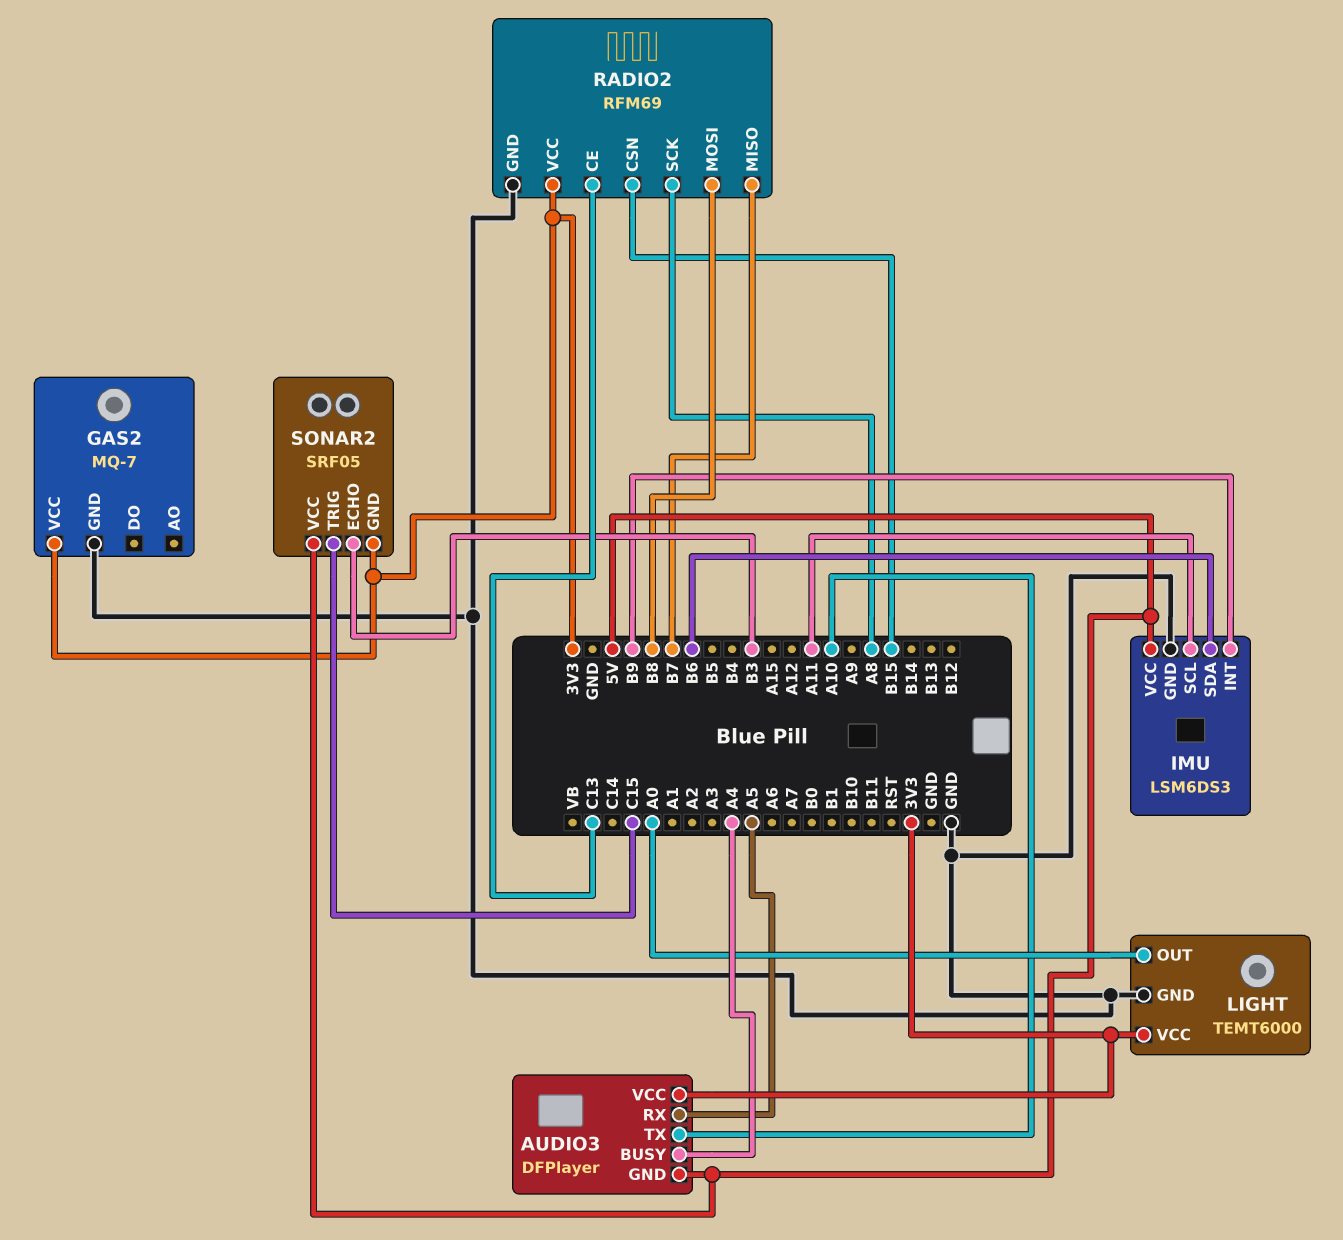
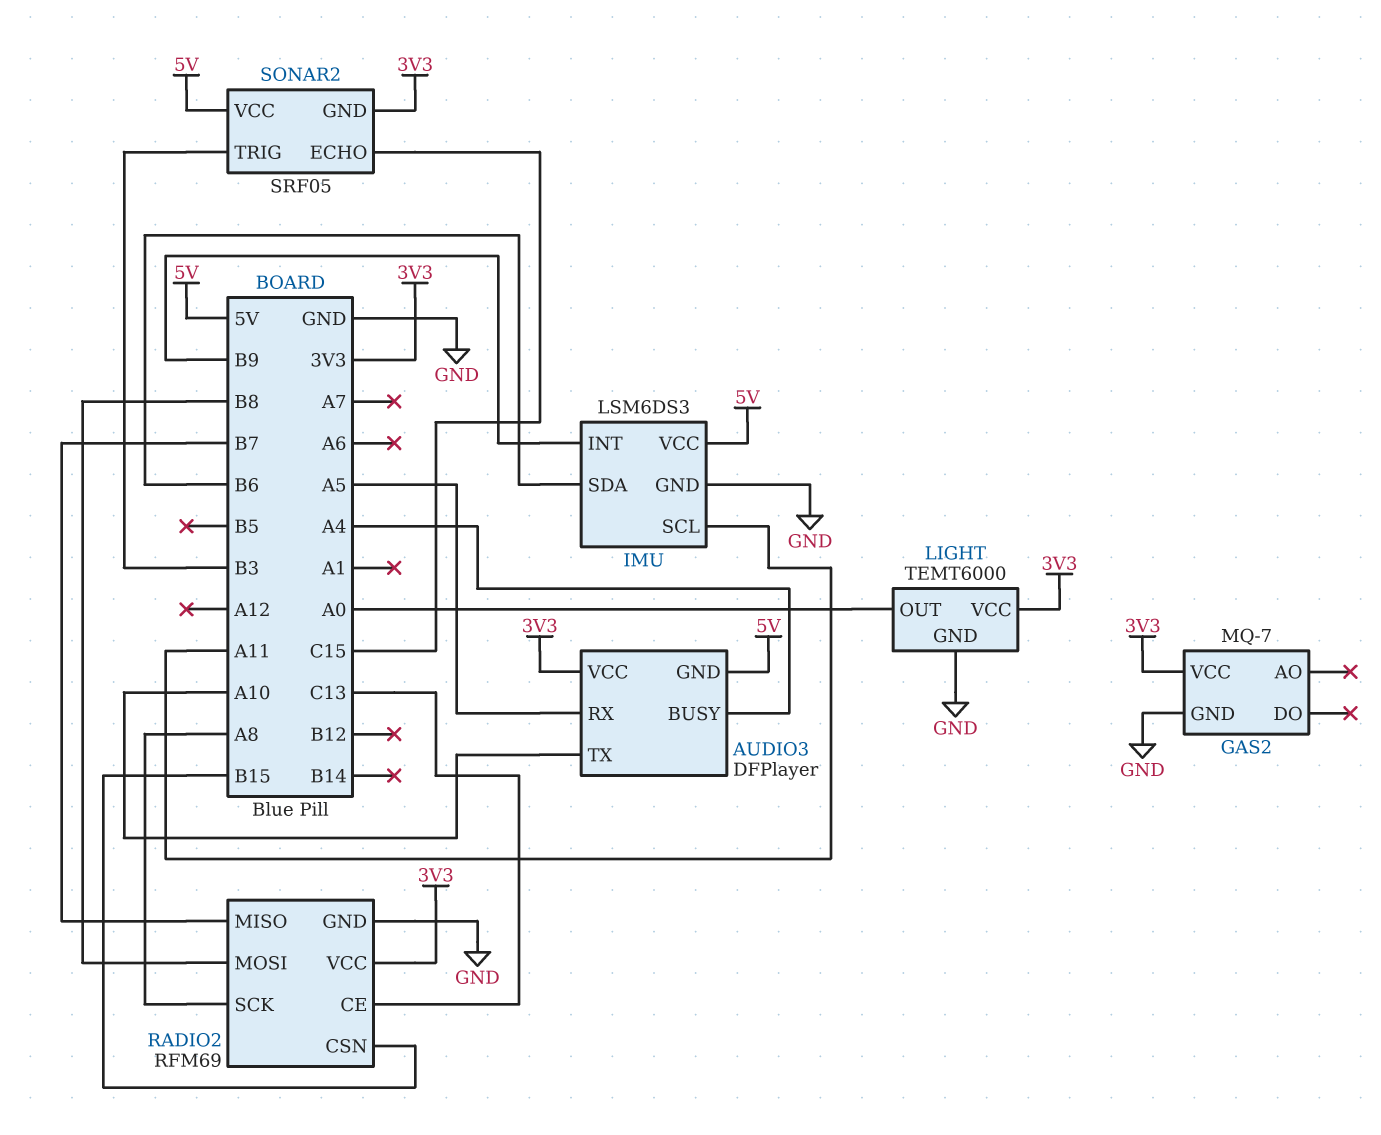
SONAR2 pin ECHO: B3 -> C15
SONAR2 pin TRIG: C15 -> B3

